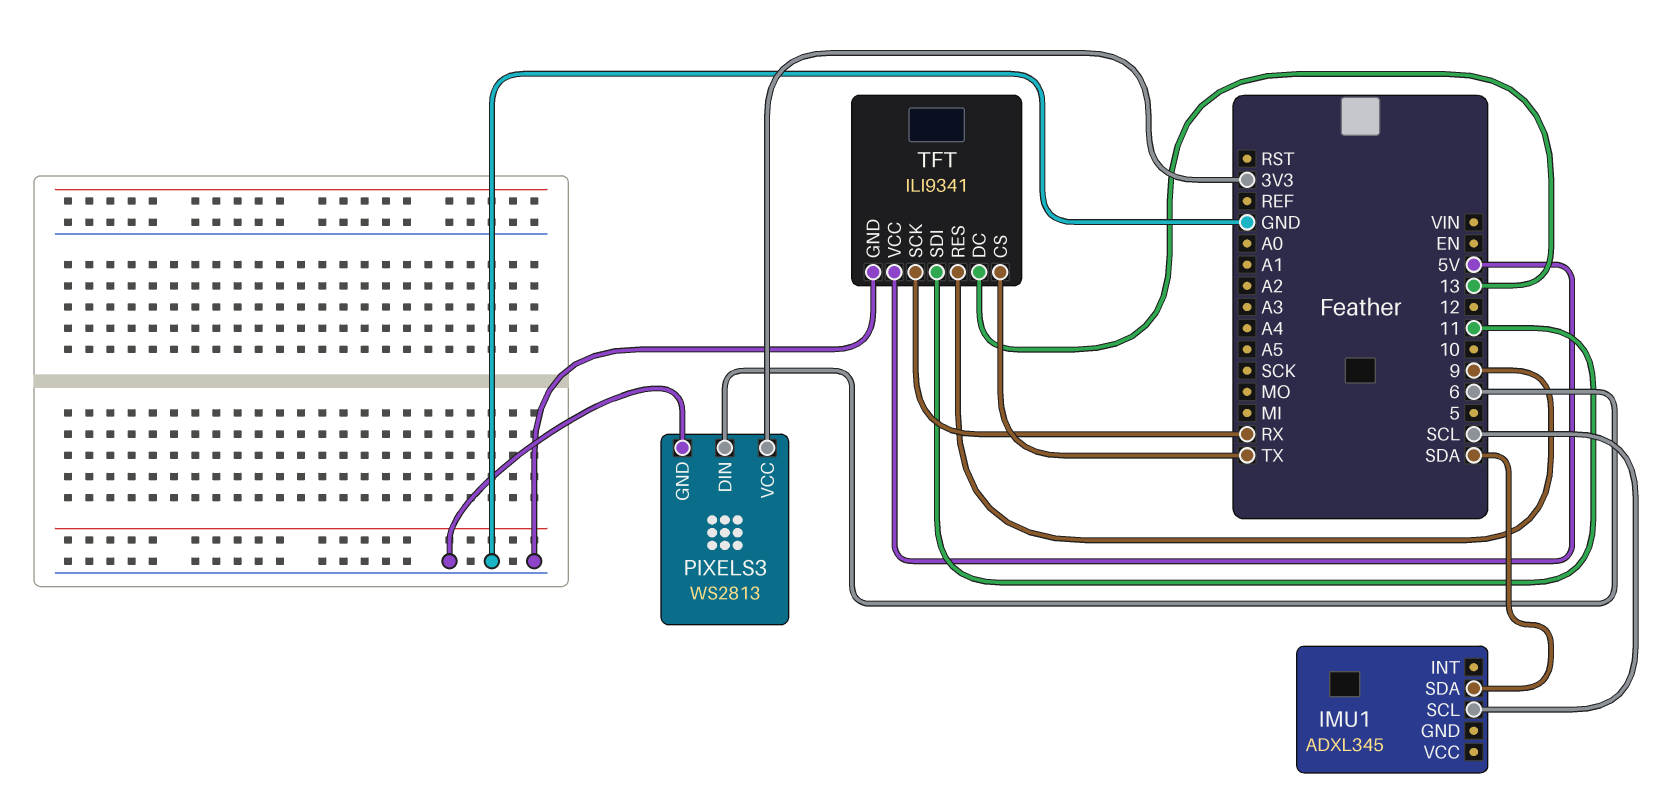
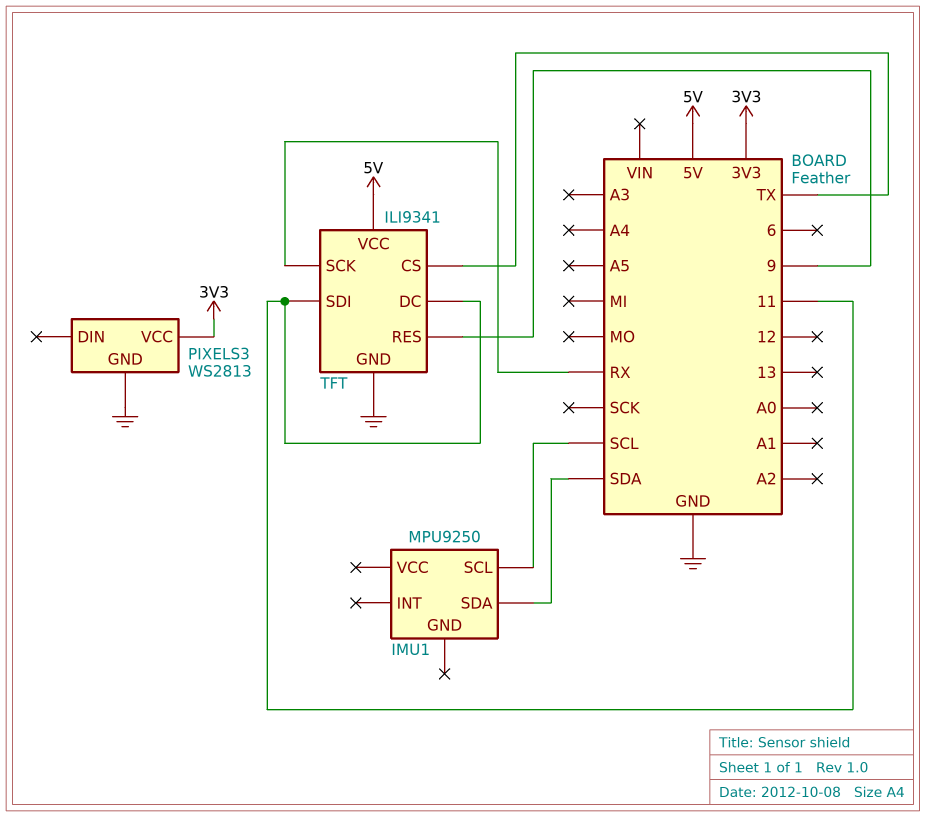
IMU1: ADXL345 -> MPU9250
PIXELS3 pin DIN: 6 -> none
TFT pin DC: 13 -> 11

